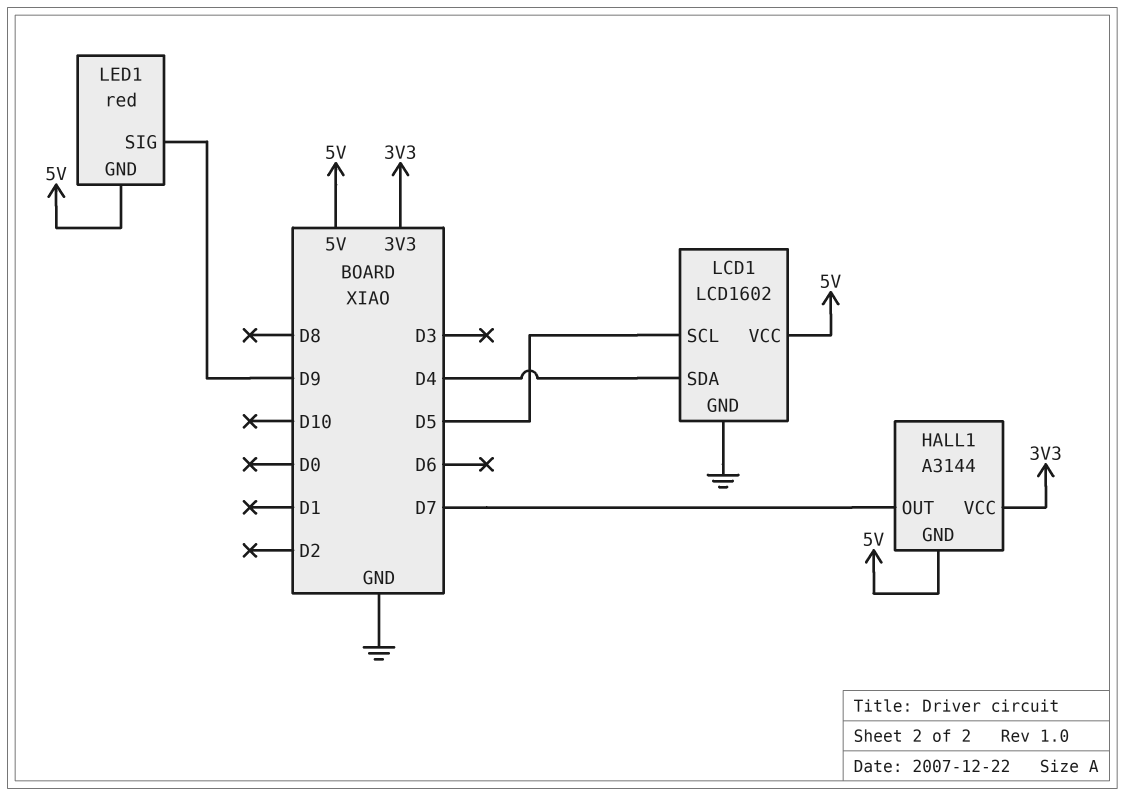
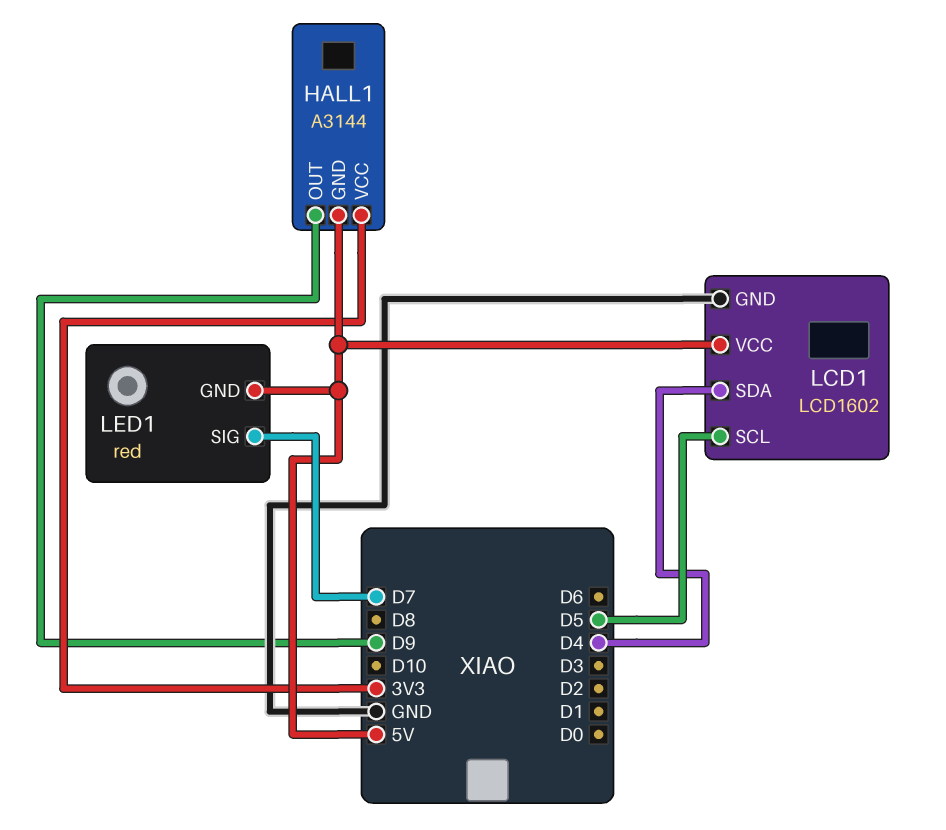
HALL1 pin OUT: D7 -> D9
LED1 pin SIG: D9 -> D7

